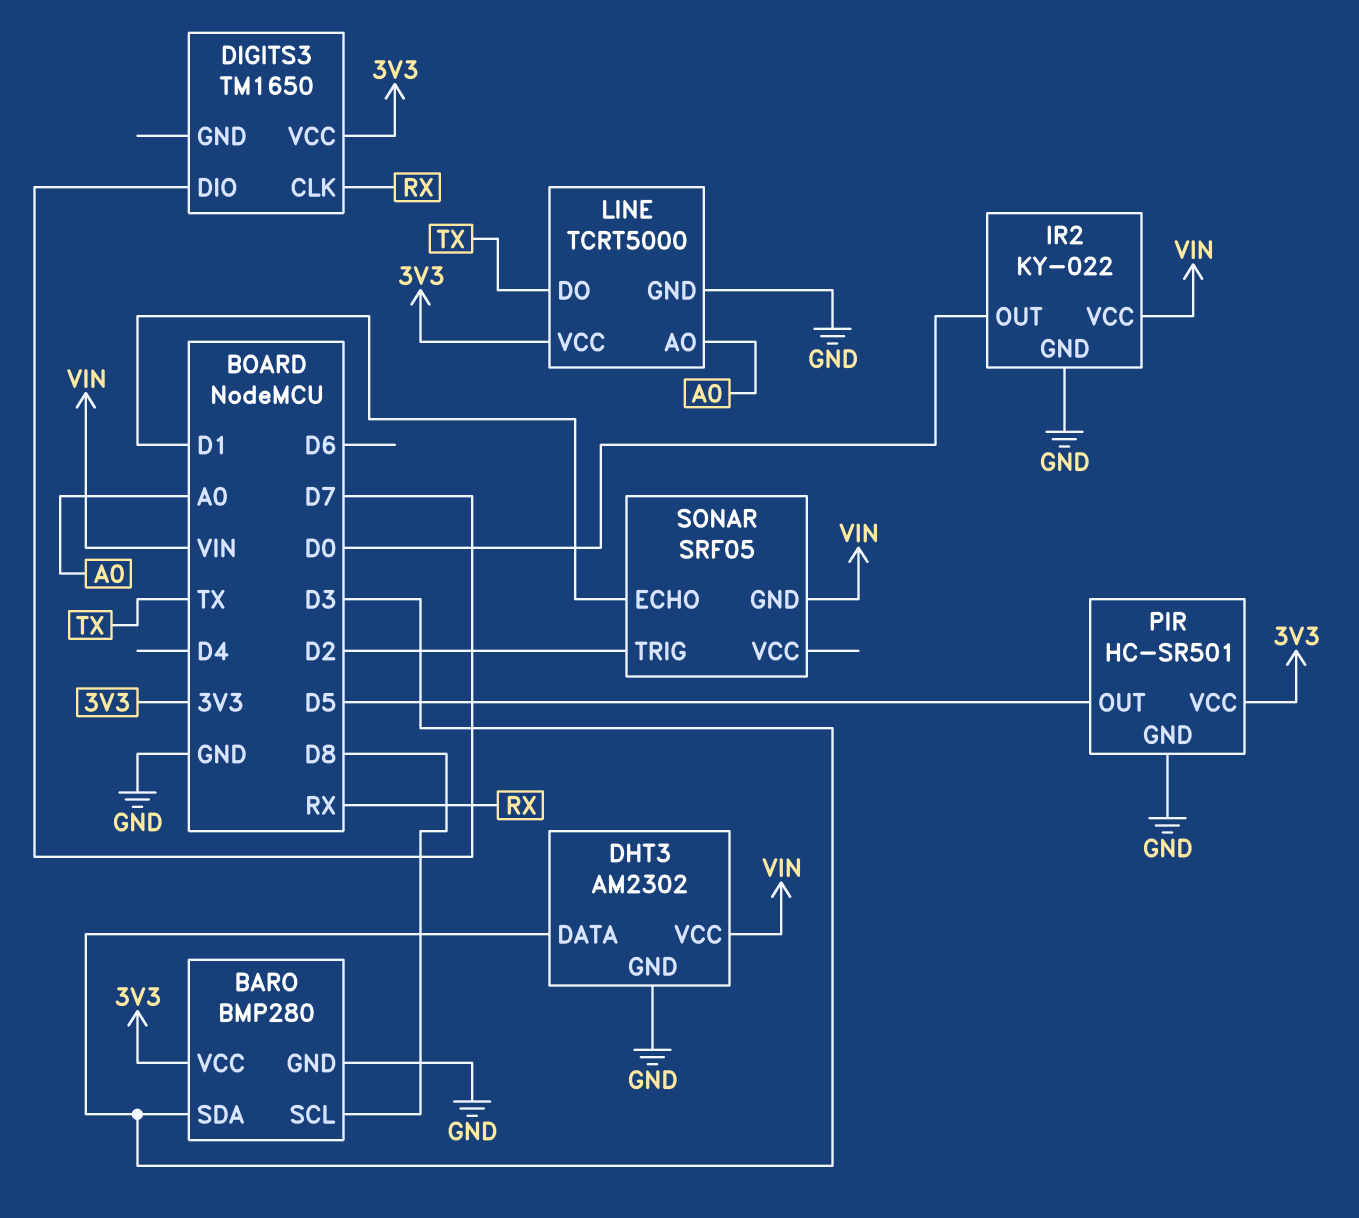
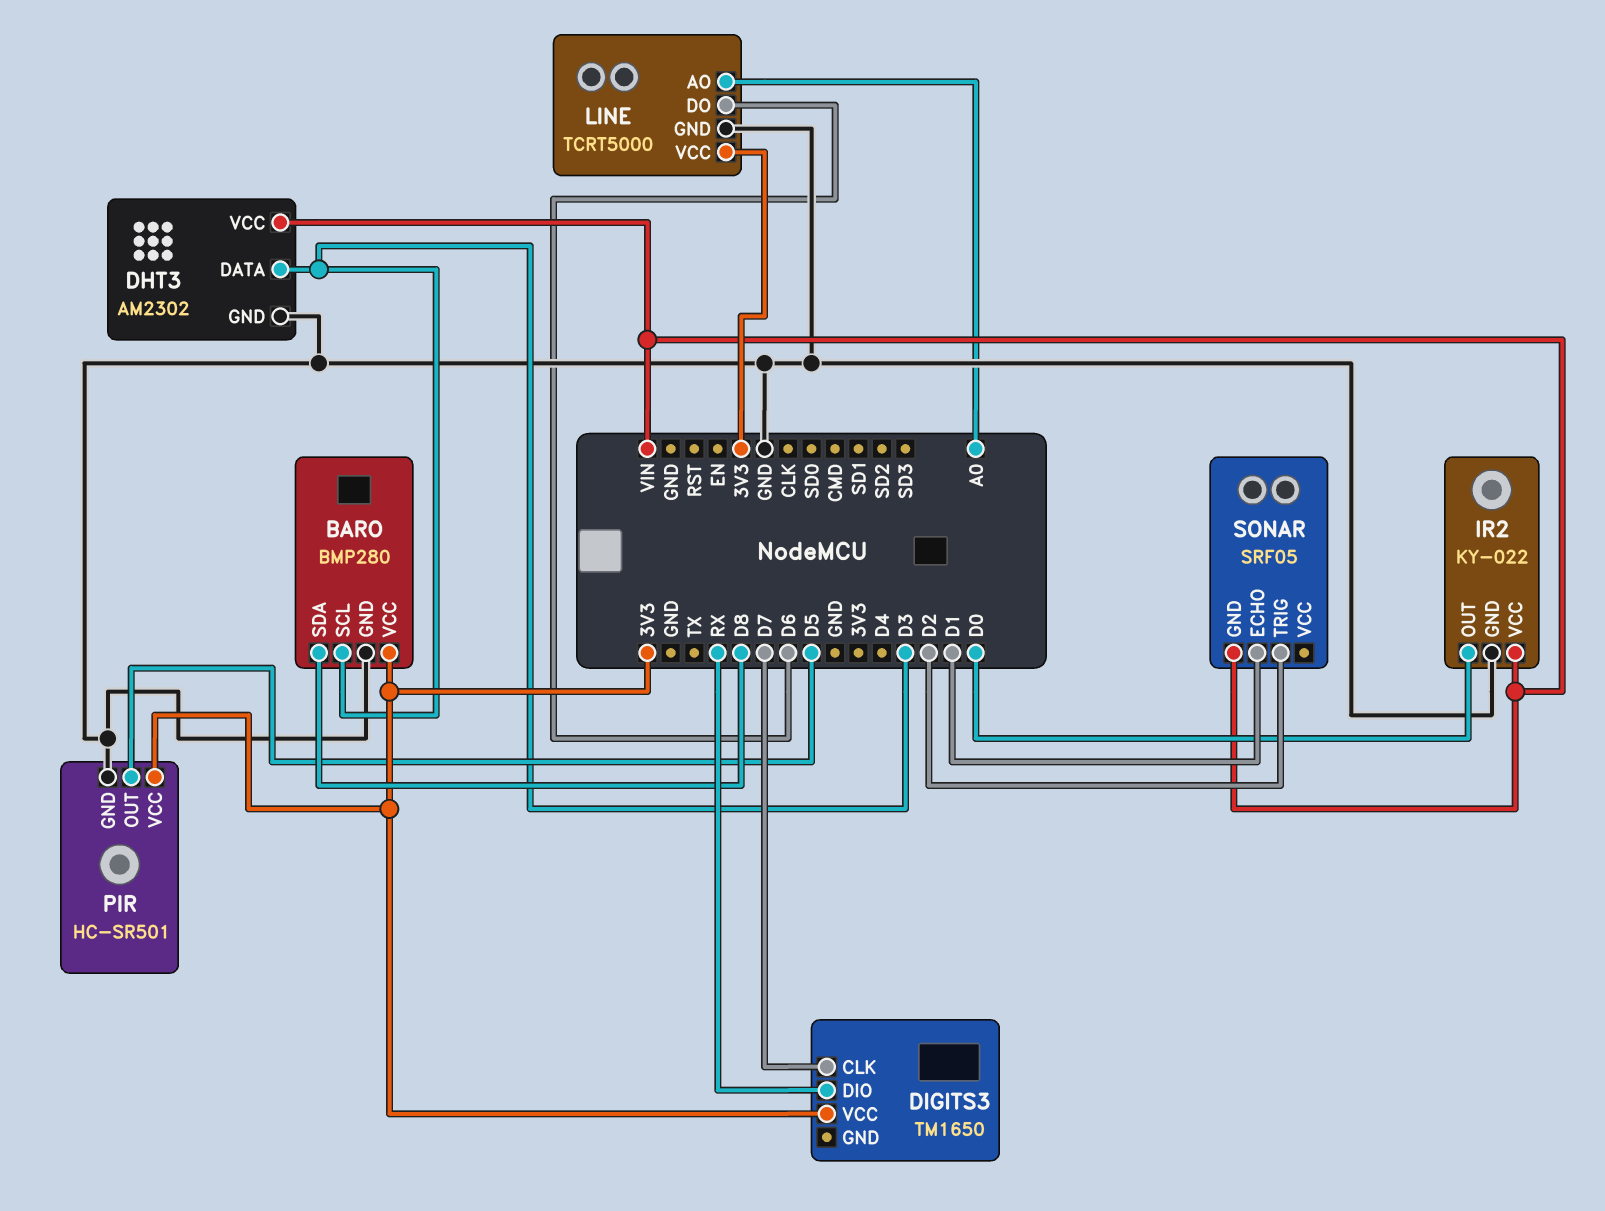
BARO pin SCL: D8 -> D3
BARO pin SDA: D3 -> D8
DIGITS3 pin CLK: RX -> D7
DIGITS3 pin DIO: D7 -> RX
LINE pin DO: TX -> D6

